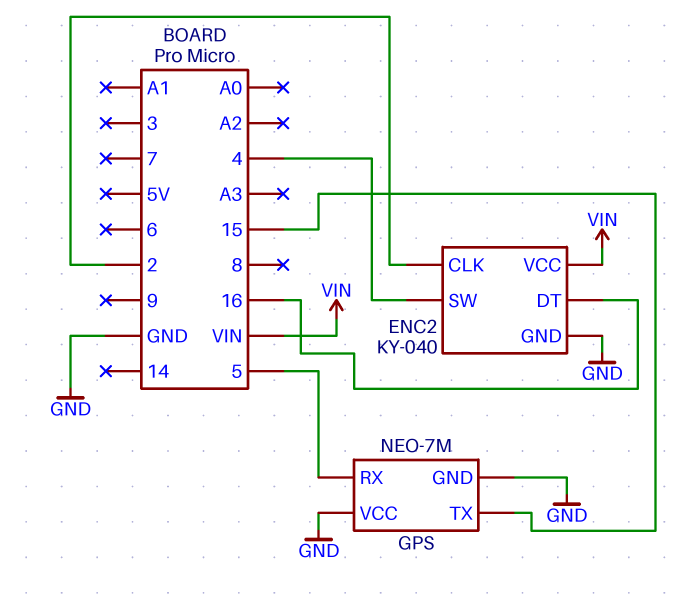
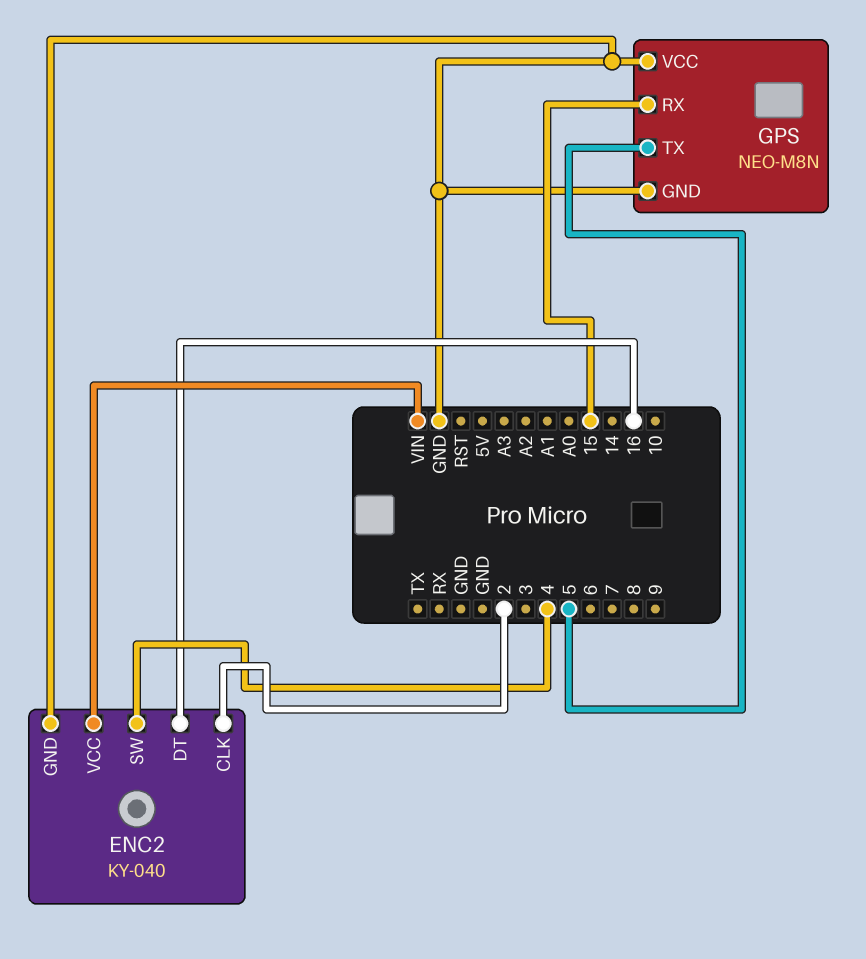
GPS: NEO-7M -> NEO-M8N
GPS pin RX: 5 -> 15
GPS pin TX: 15 -> 5

